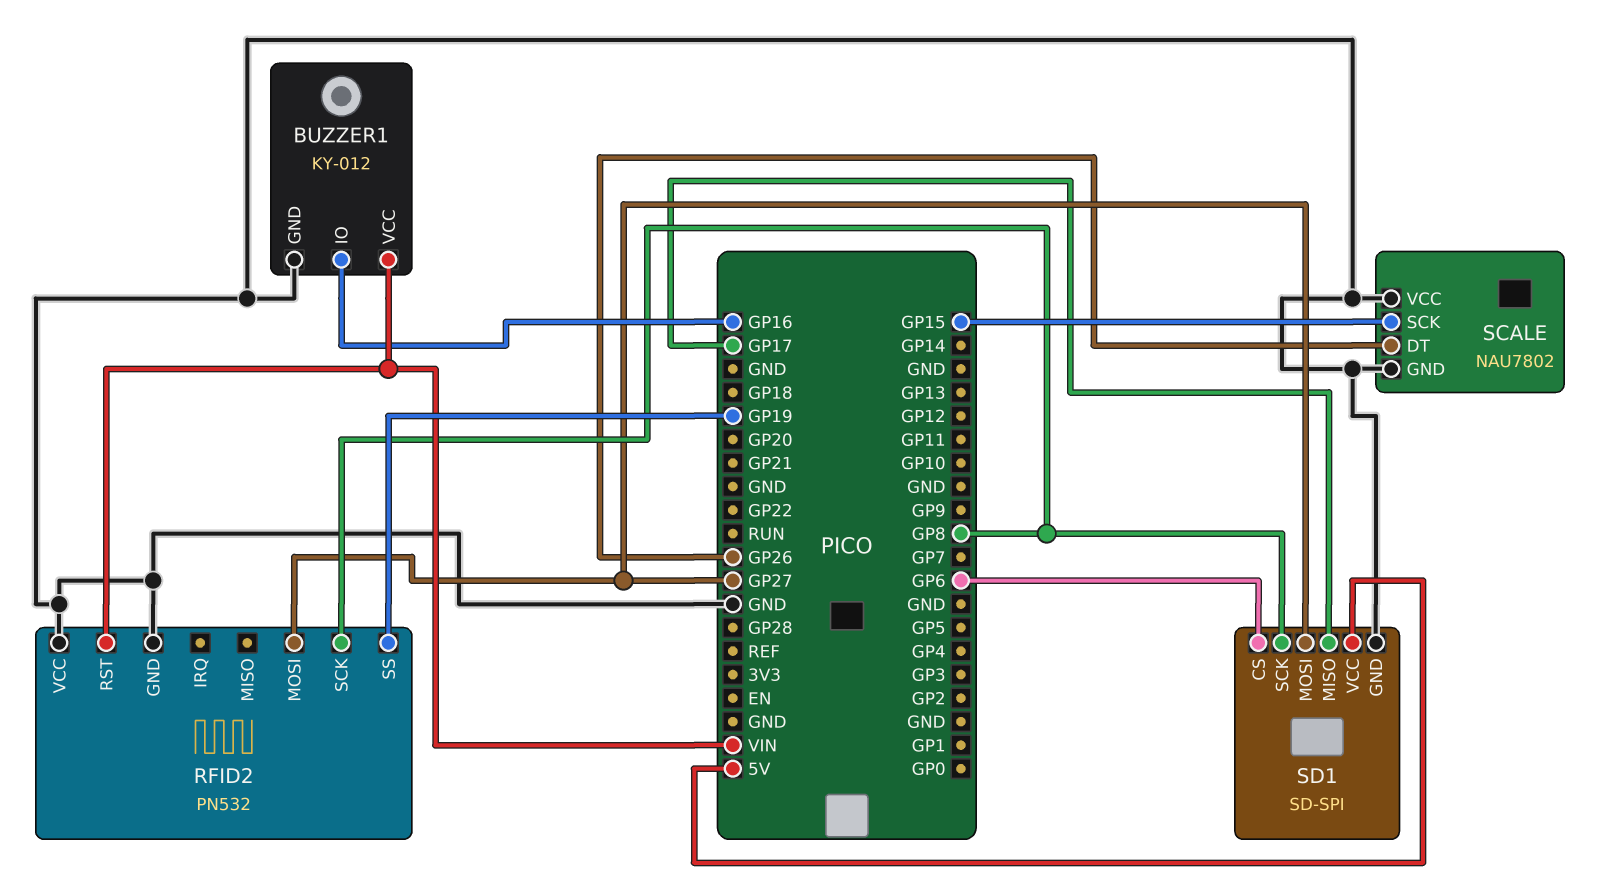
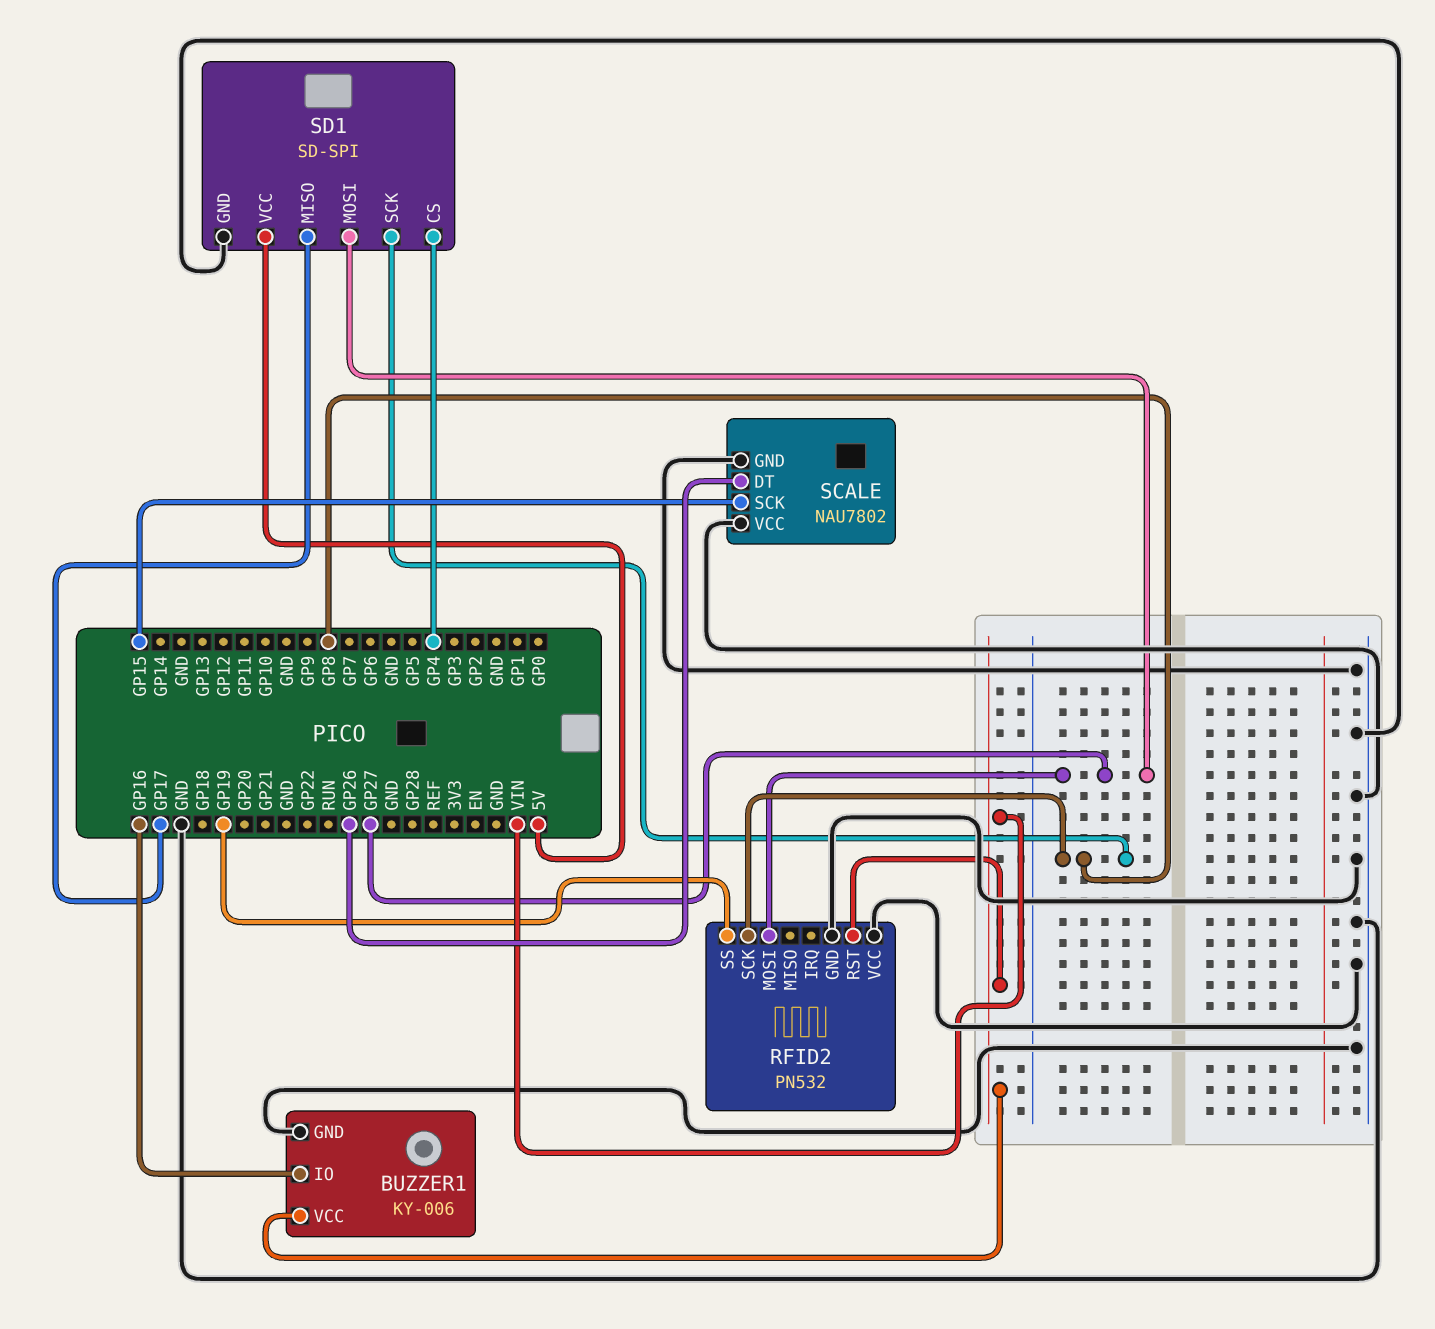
BUZZER1: KY-012 -> KY-006
SD1 pin CS: GP6 -> GP4

